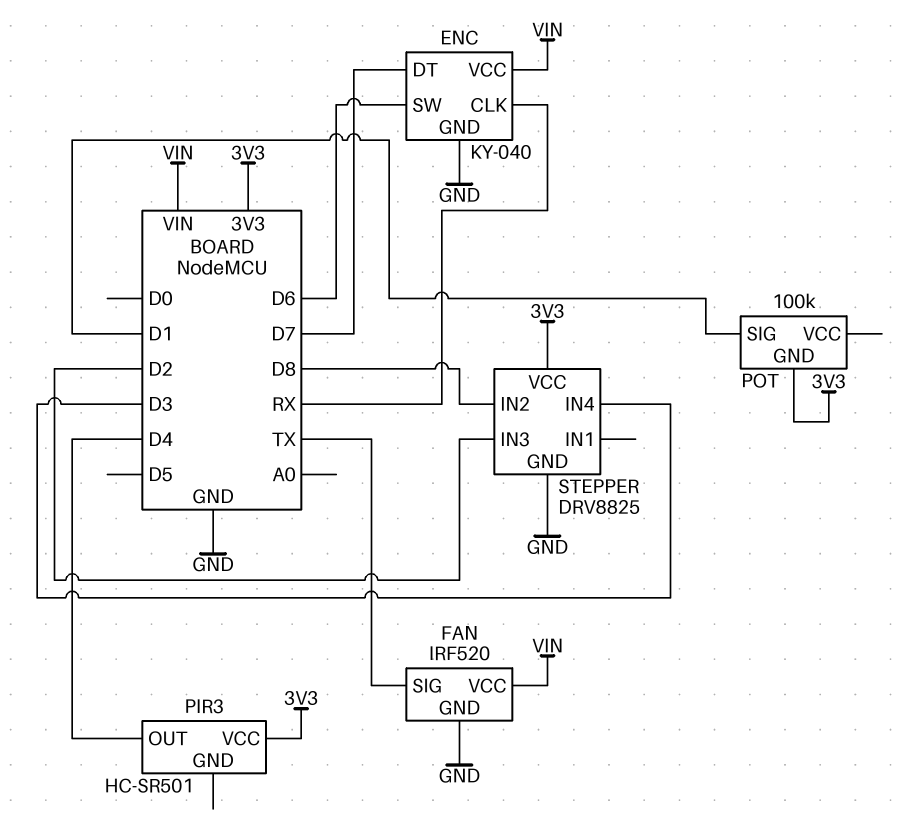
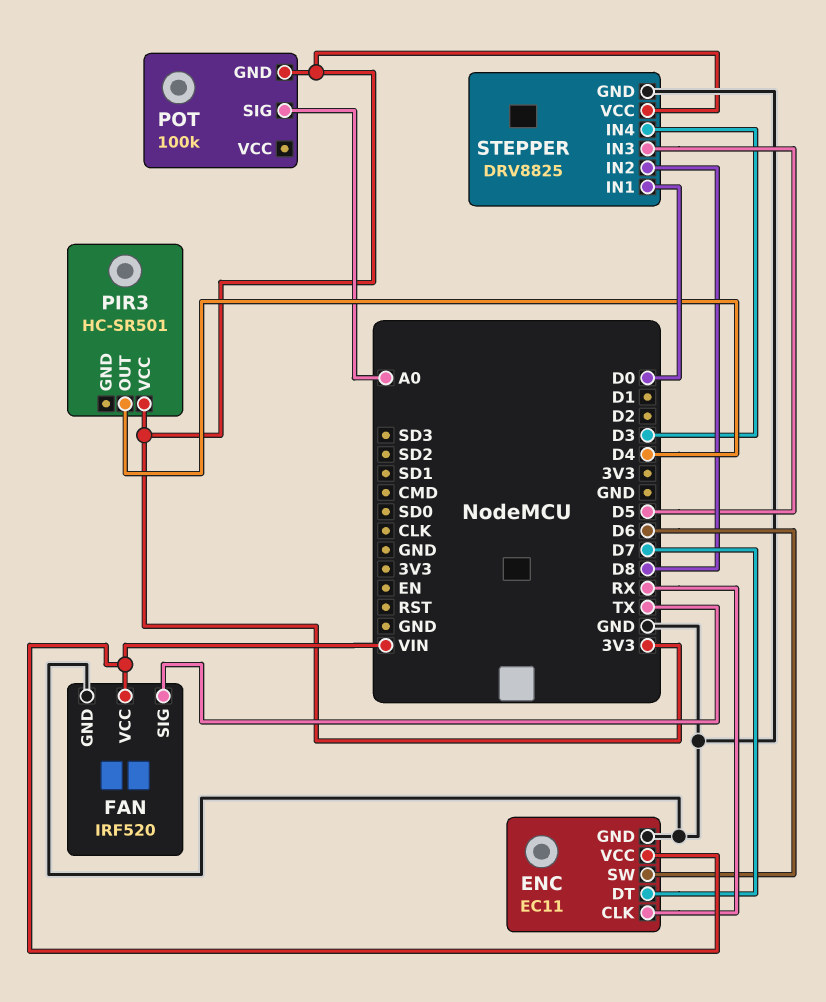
ENC: KY-040 -> EC11
POT pin SIG: D1 -> A0
STEPPER pin IN1: none -> D0
STEPPER pin IN3: D2 -> D5

